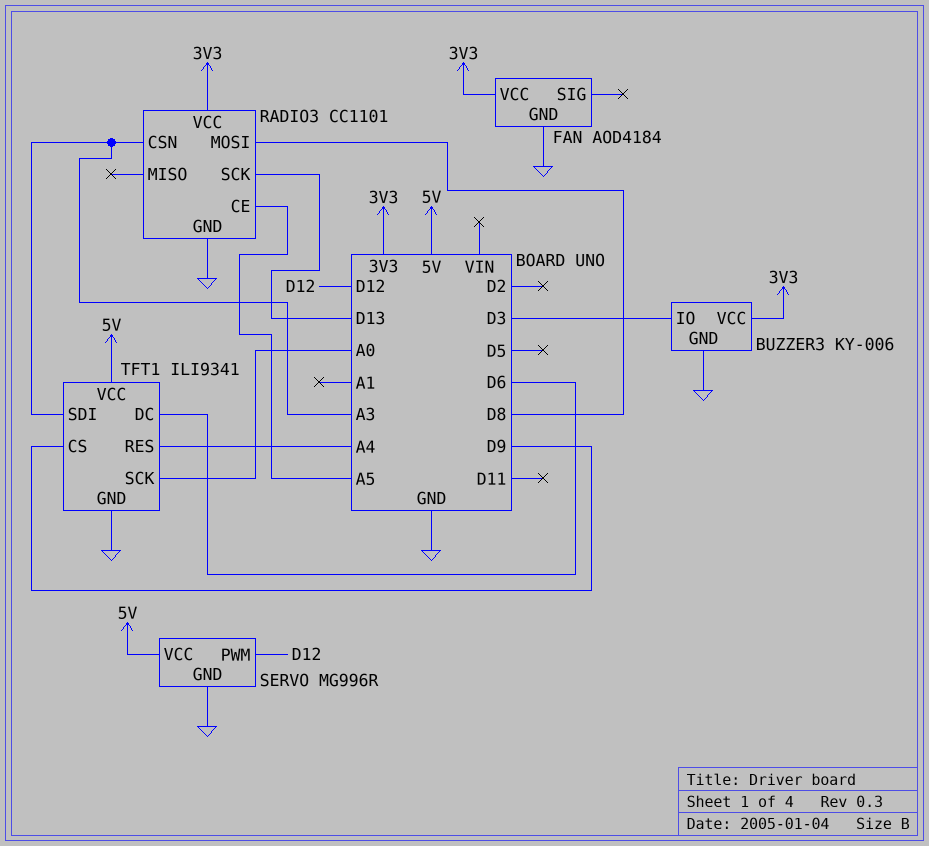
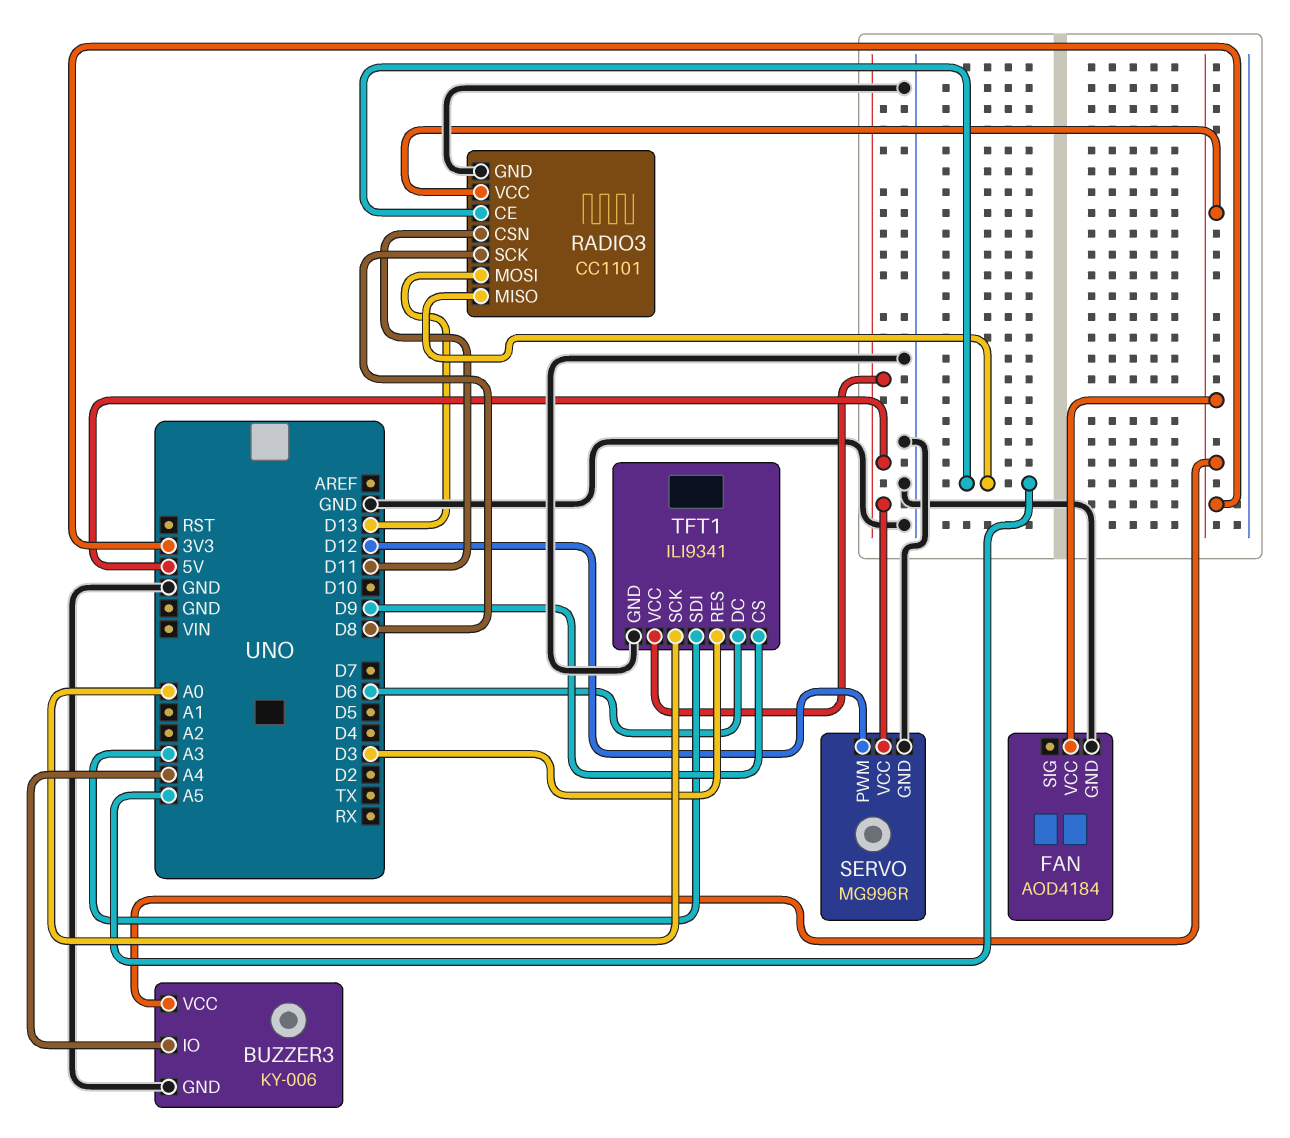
BUZZER3 pin IO: D3 -> A4
RADIO3 pin CSN: A3 -> D11
RADIO3 pin MISO: none -> A5
RADIO3 pin MOSI: D8 -> D13
RADIO3 pin SCK: D13 -> D8
TFT1 pin RES: A4 -> D3

